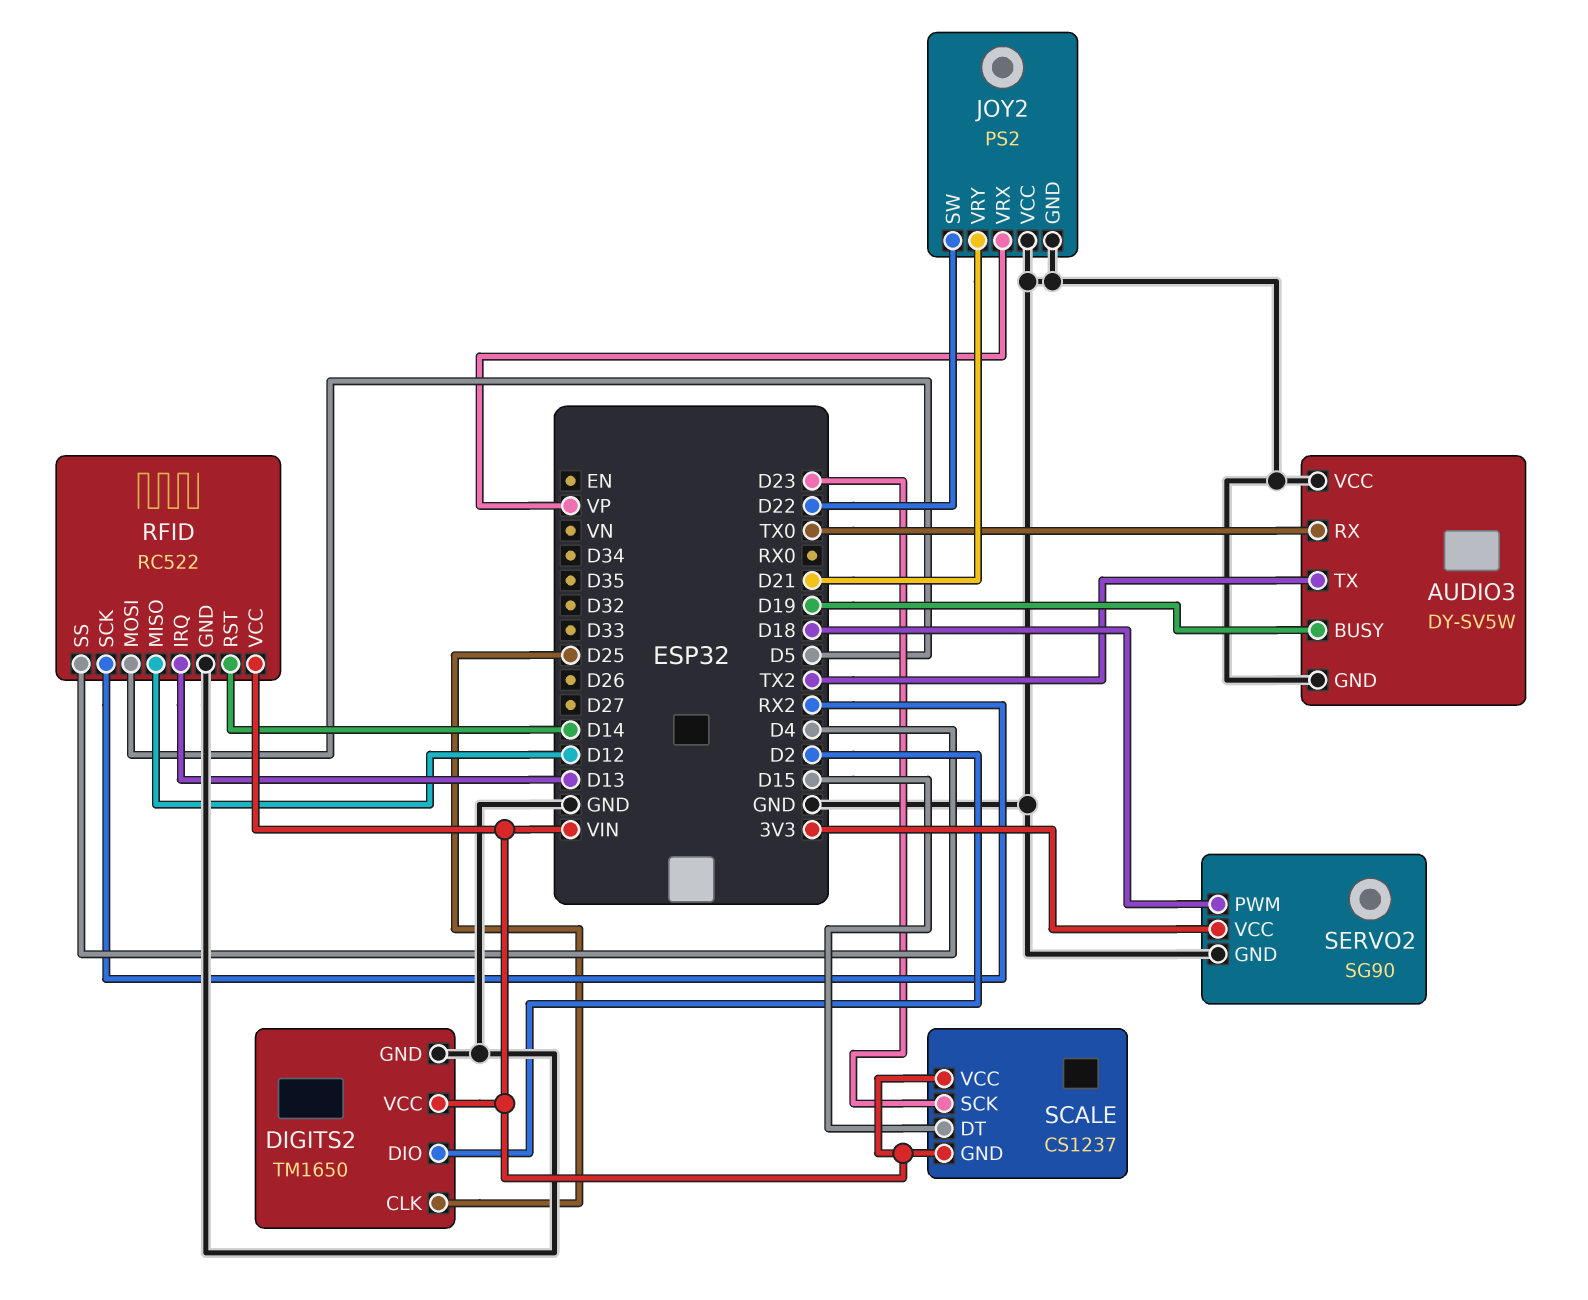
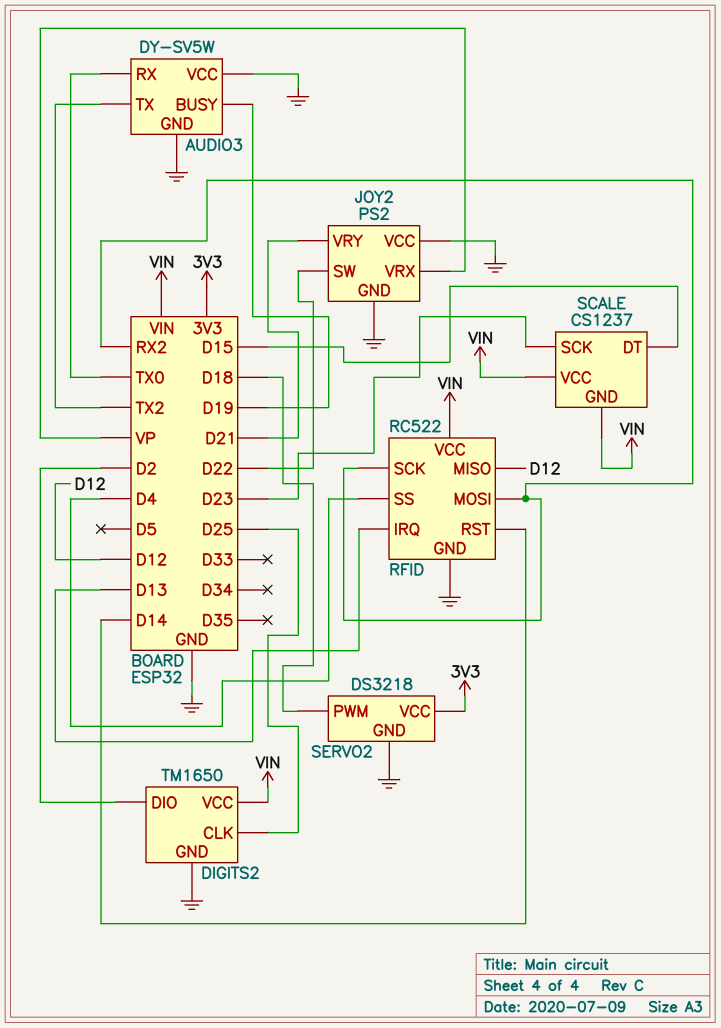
RFID pin MOSI: D5 -> RX2
SERVO2: SG90 -> DS3218

